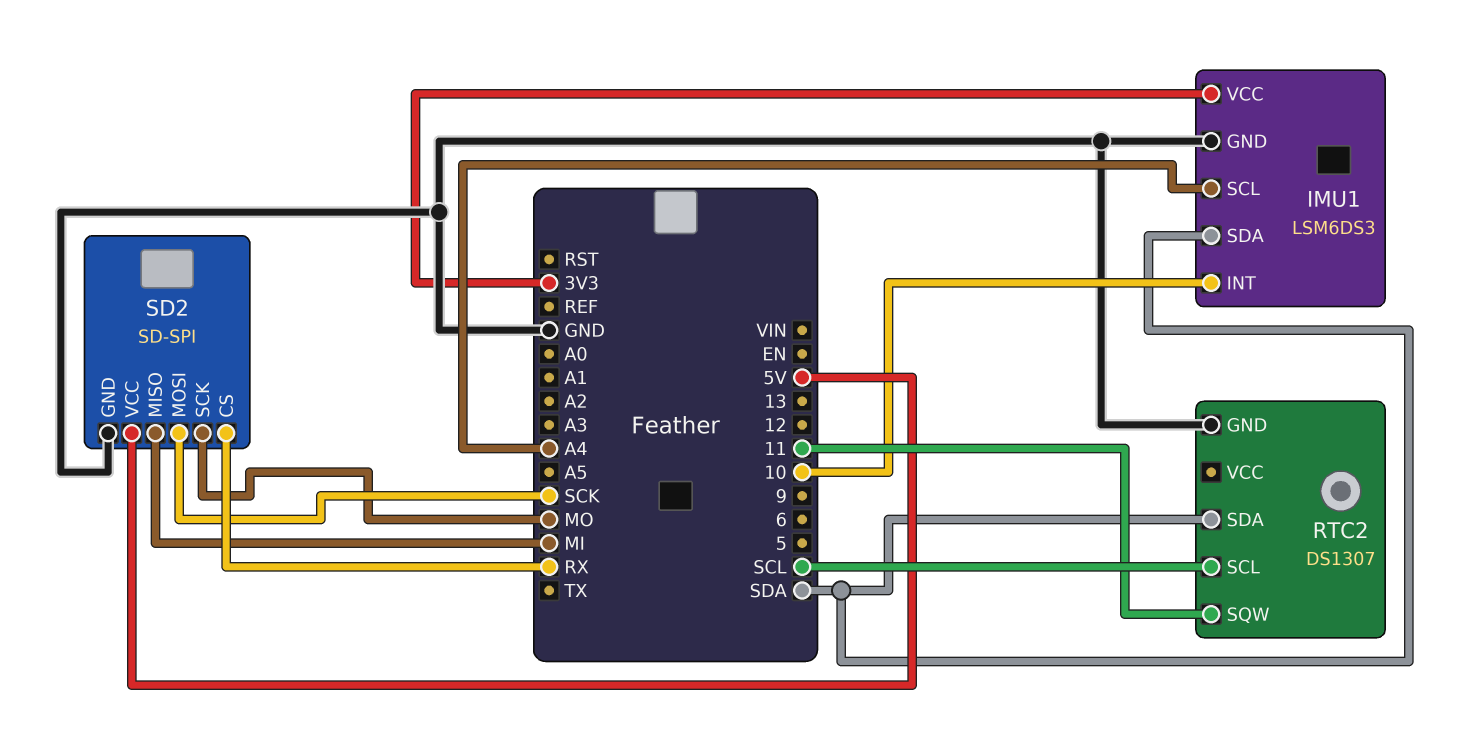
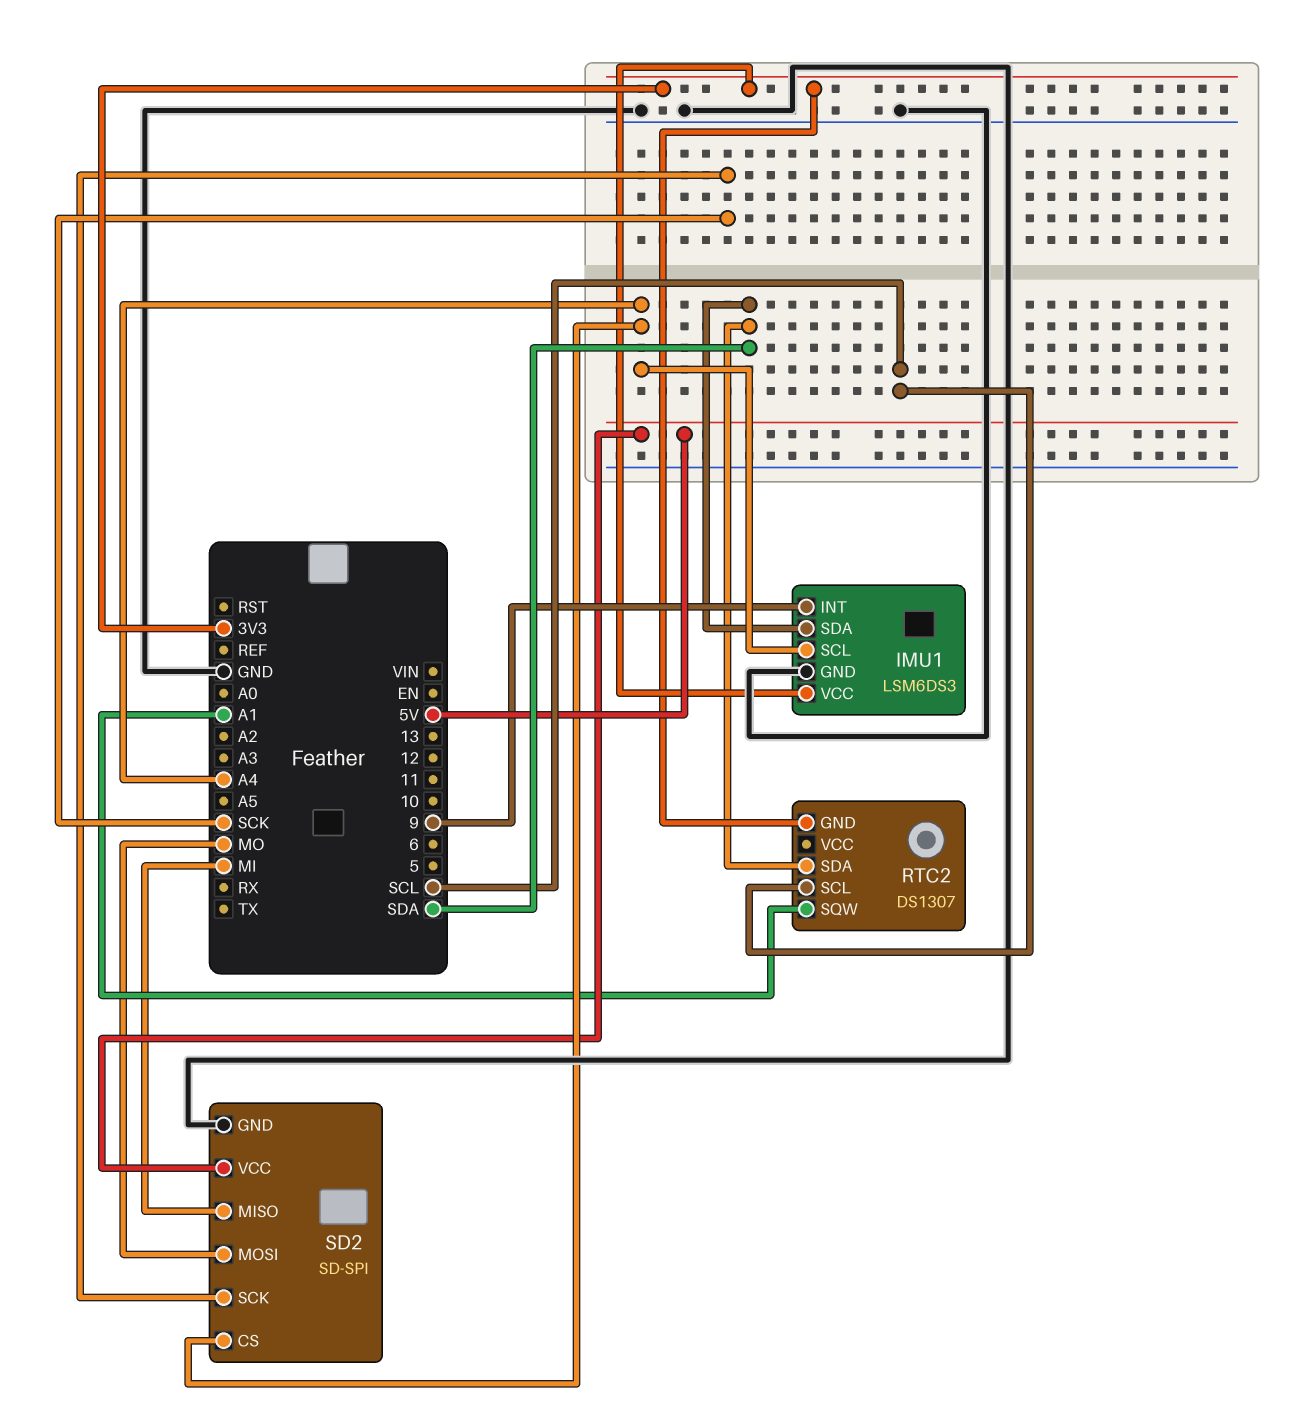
IMU1 pin INT: 10 -> 9
RTC2 pin GND: GND -> 3V3
RTC2 pin SQW: 11 -> A1
SD2 pin CS: RX -> A4
SD2 pin MOSI: SCK -> MO
SD2 pin SCK: MO -> SCK

